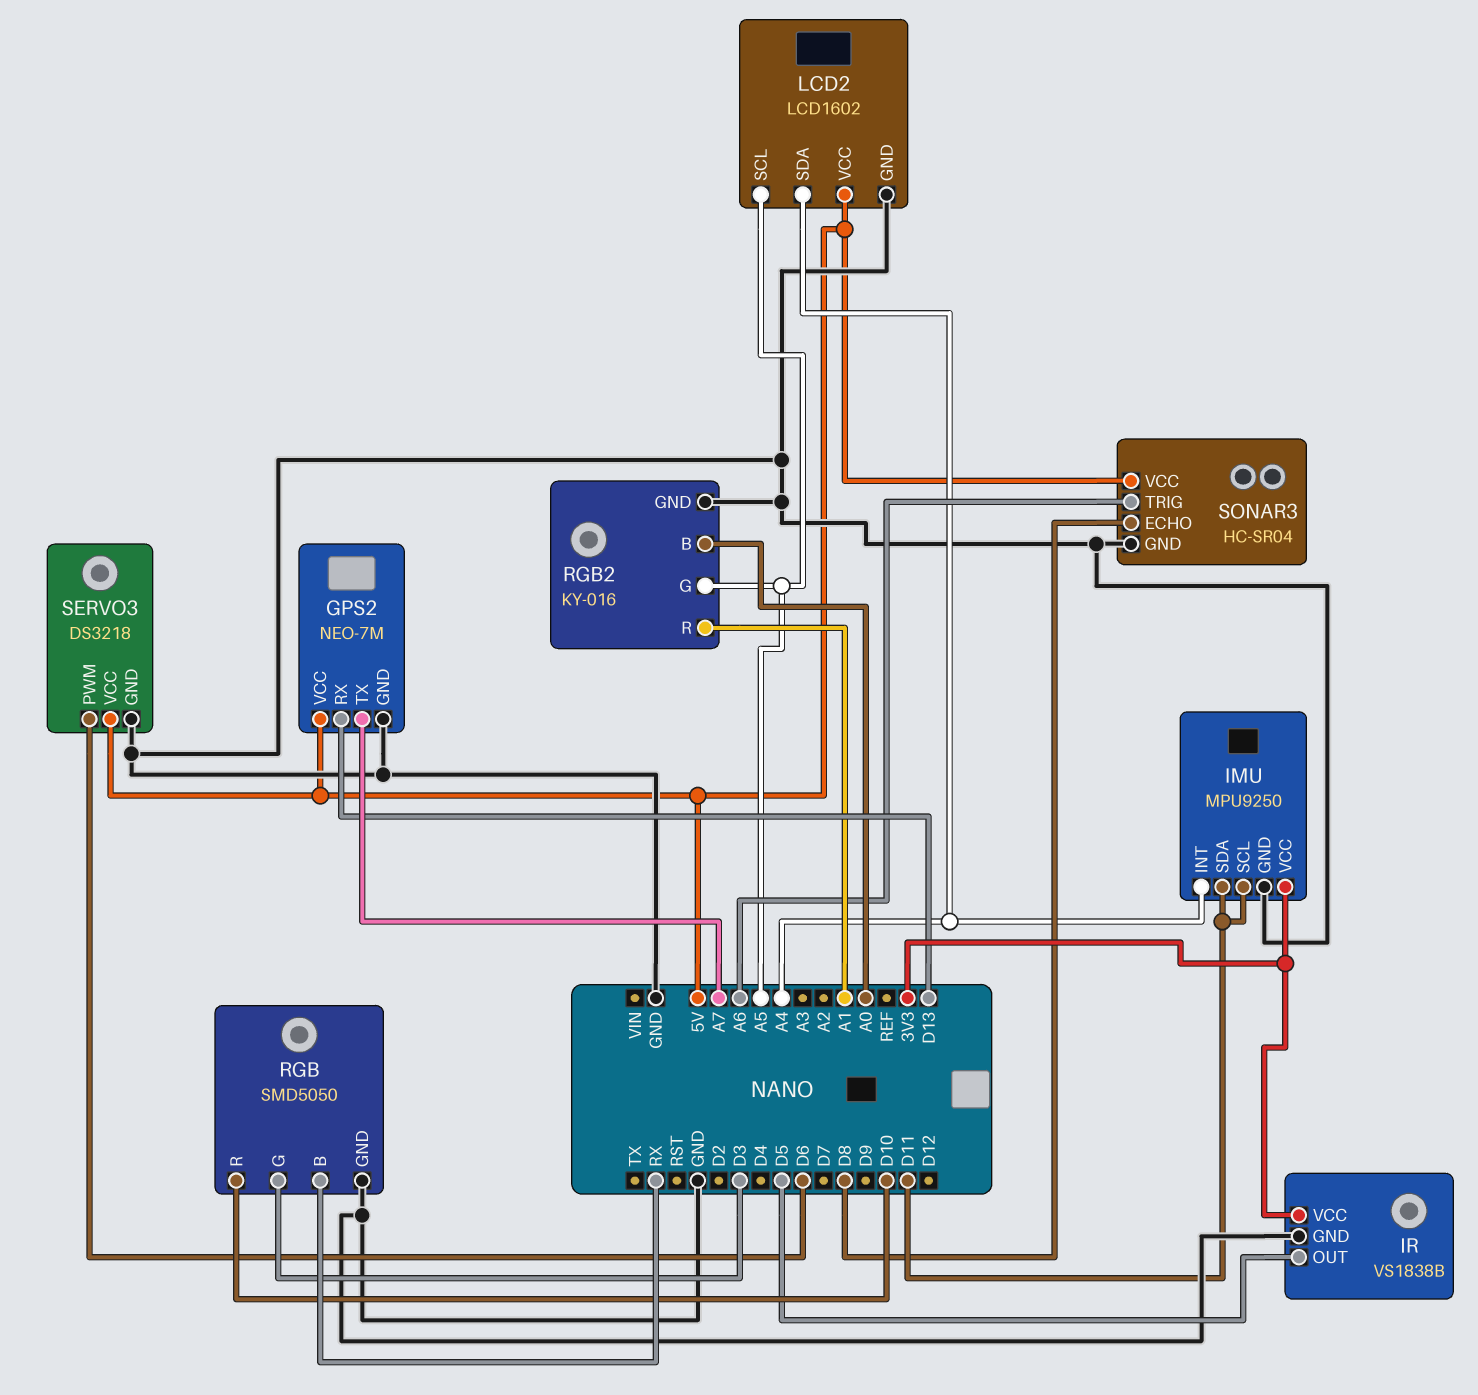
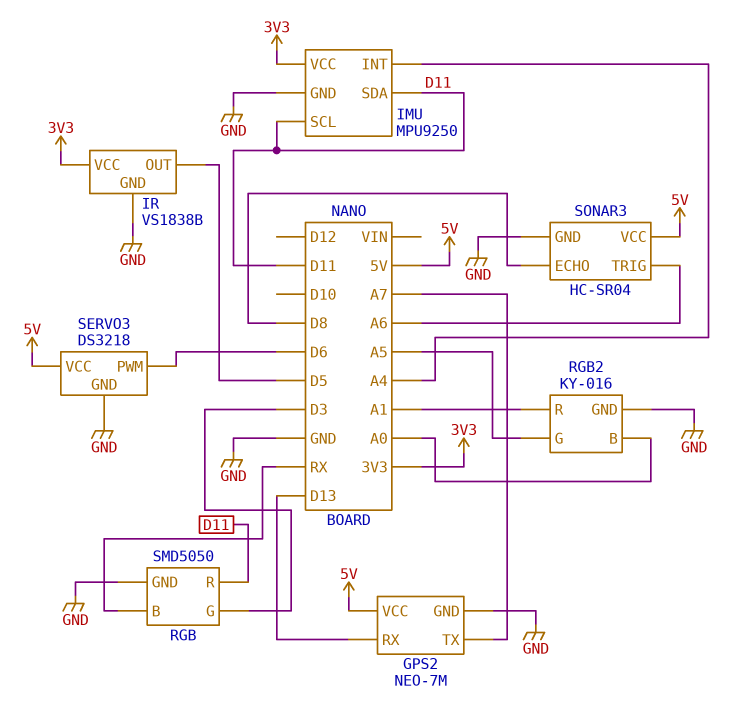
LCD2: LCD1602 -> none
LCD2 pin GND: GND -> none
LCD2 pin SCL: A5 -> none
LCD2 pin SDA: A4 -> none
LCD2 pin VCC: 5V -> none
RGB pin R: D10 -> D11

